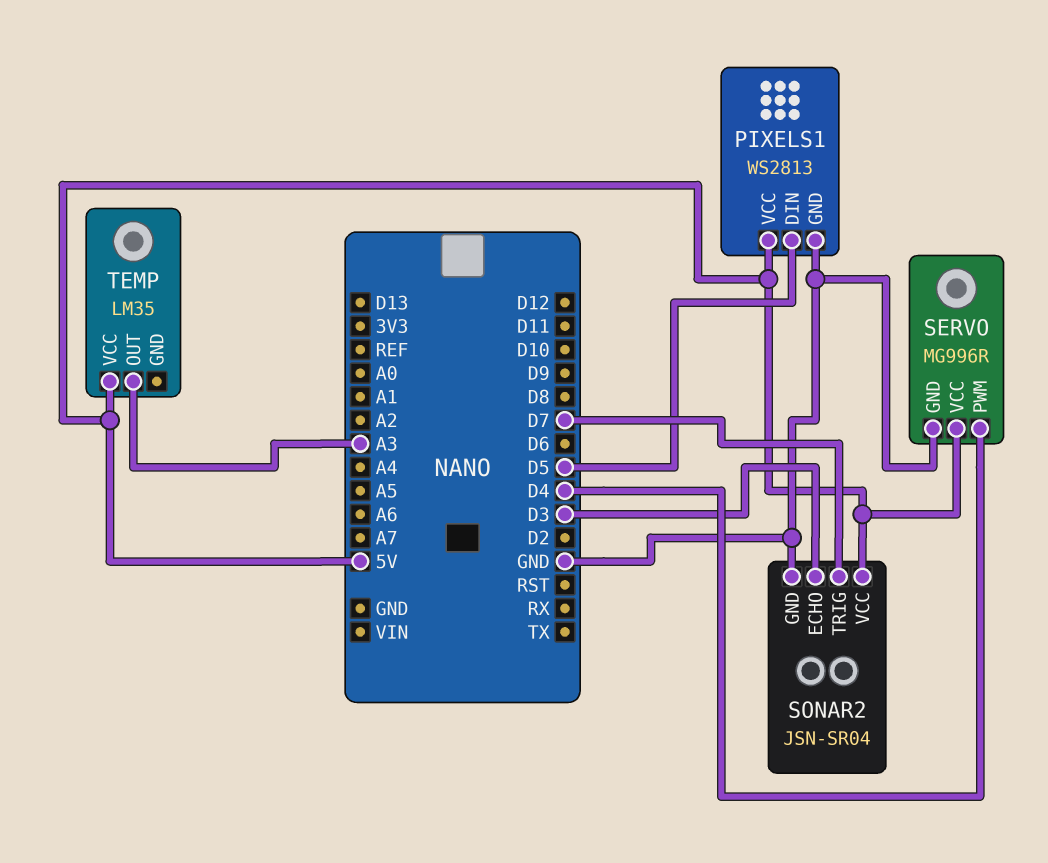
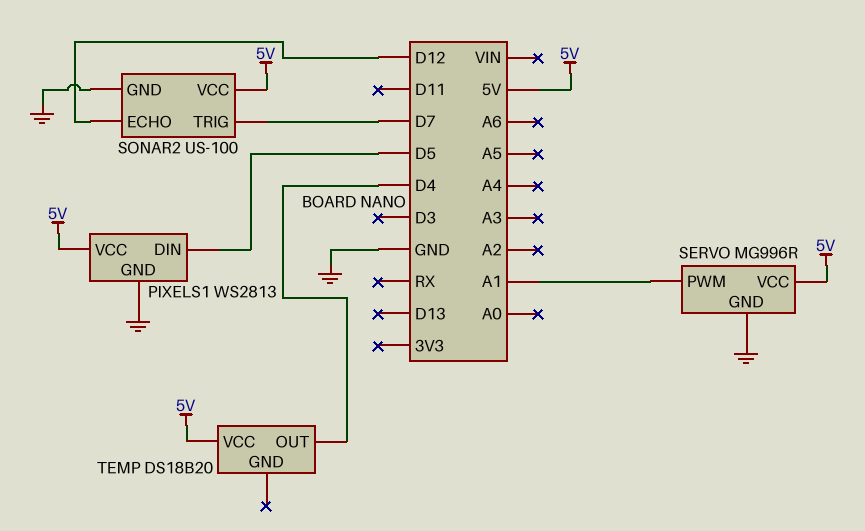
SERVO pin PWM: D4 -> A1
SONAR2: JSN-SR04 -> US-100
SONAR2 pin ECHO: D3 -> D12
TEMP: LM35 -> DS18B20
TEMP pin OUT: A3 -> D4

